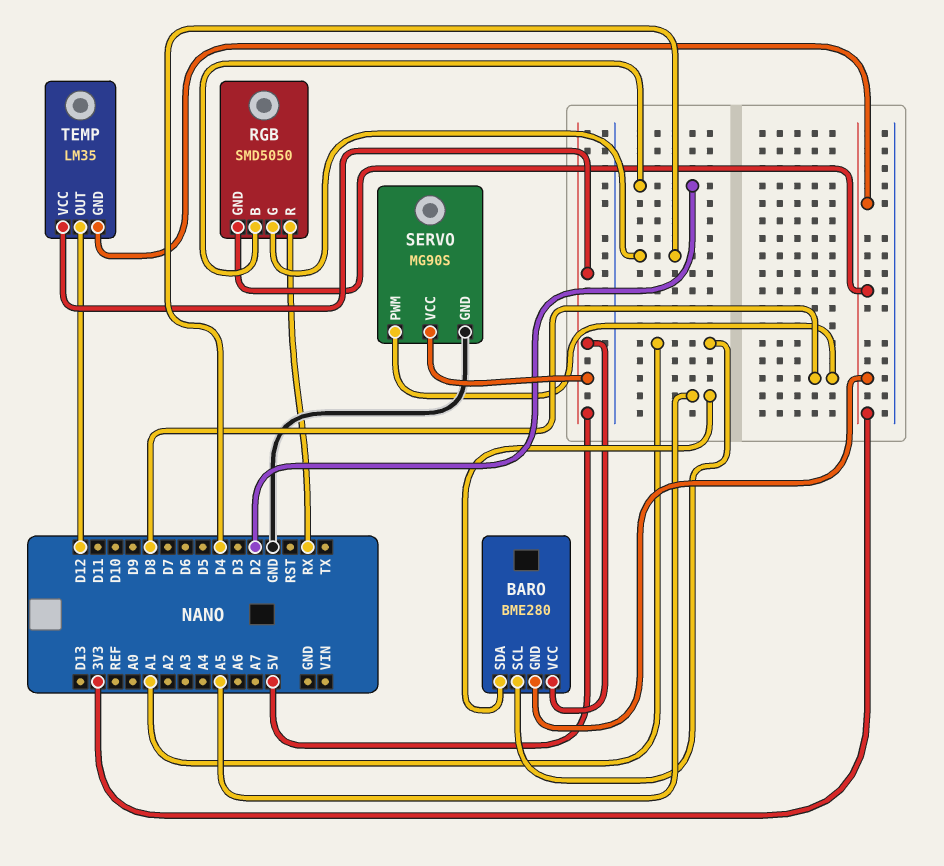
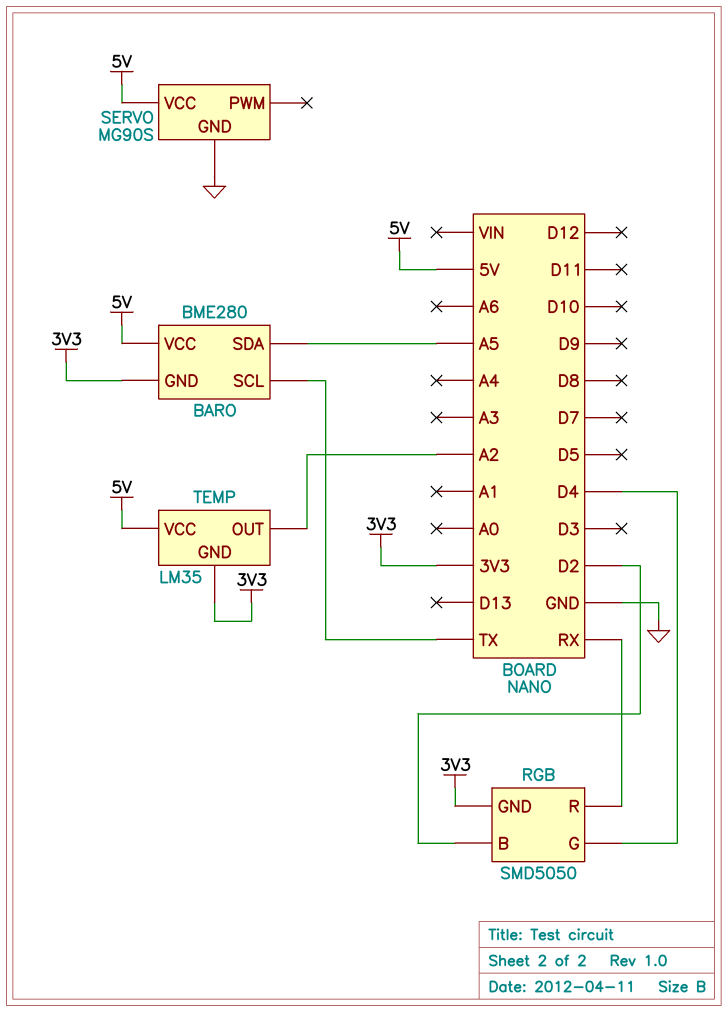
BARO pin SCL: A1 -> TX
SERVO pin PWM: D8 -> none
TEMP pin OUT: D12 -> A2

